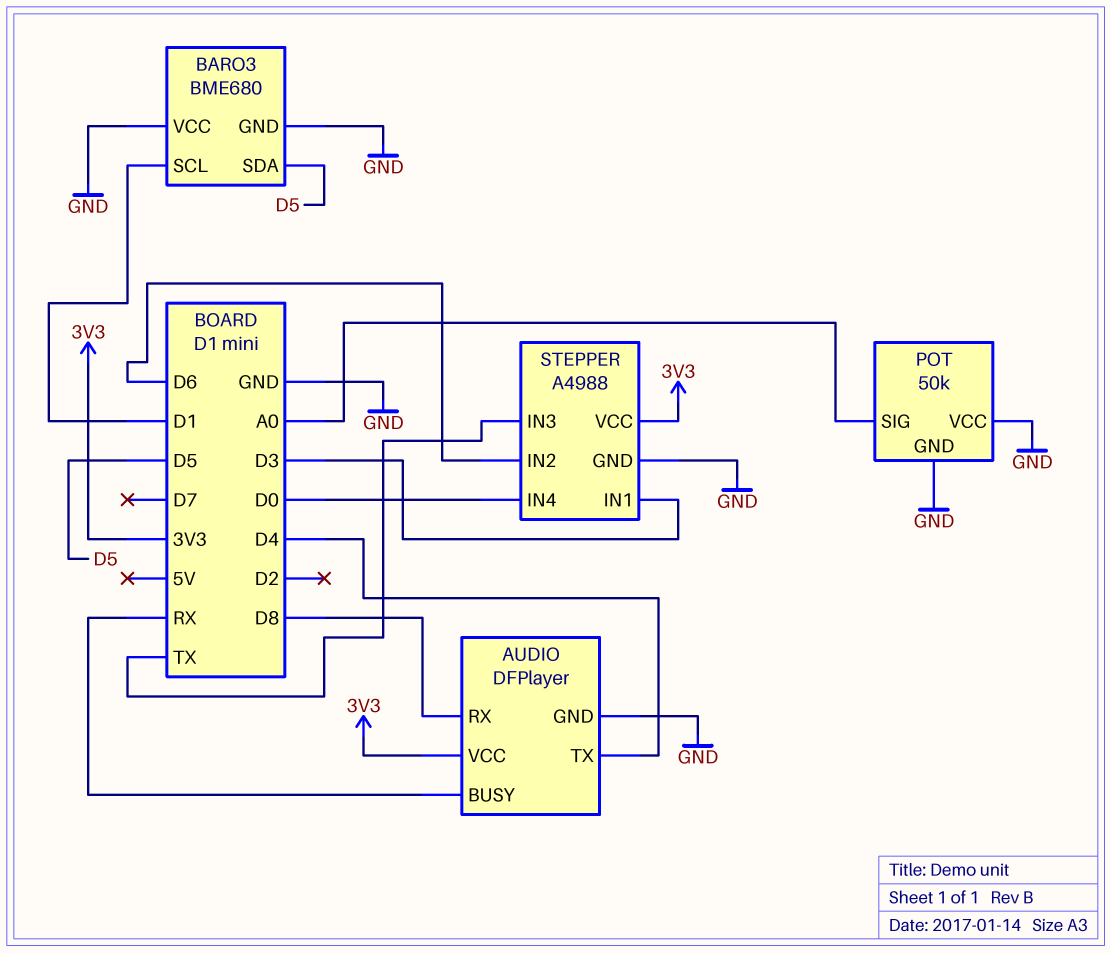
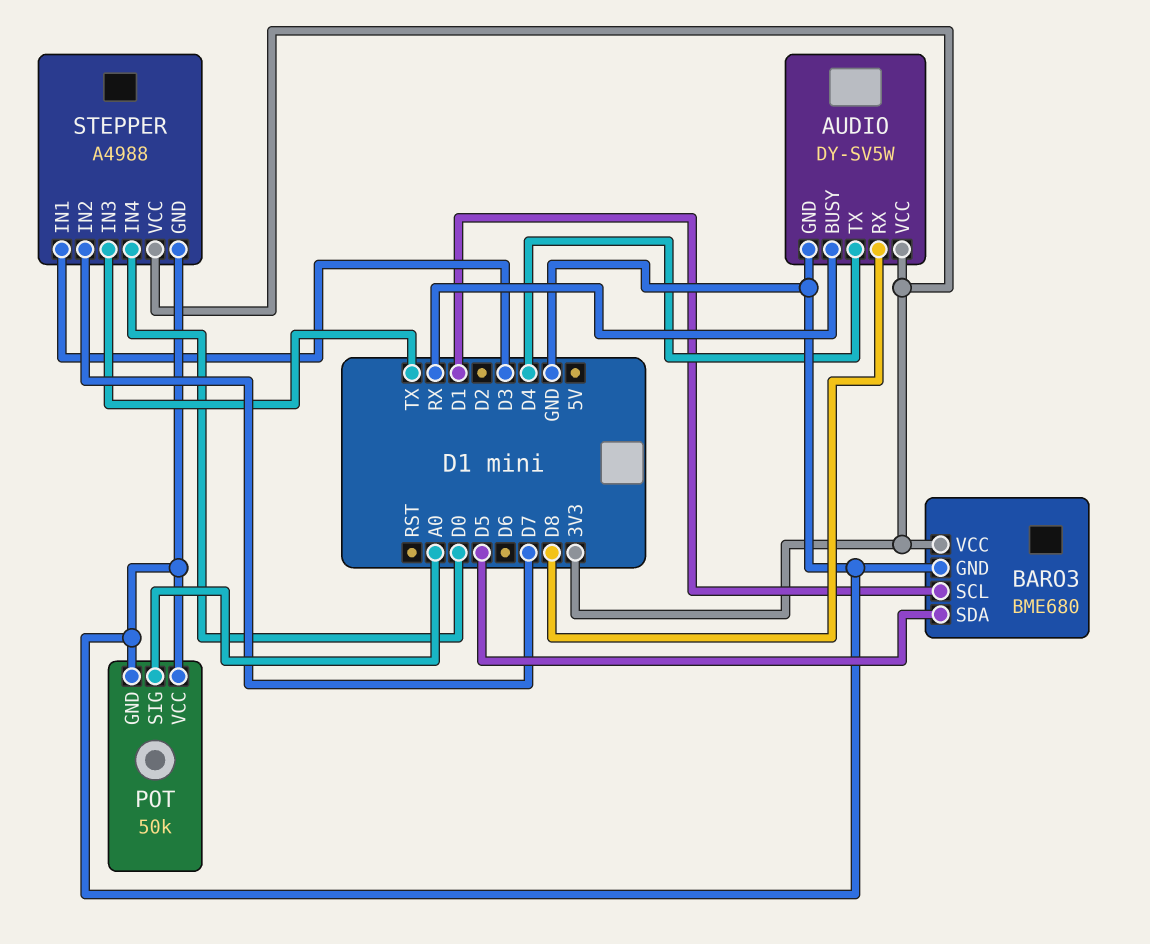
AUDIO: DFPlayer -> DY-SV5W
BARO3 pin VCC: GND -> 3V3
STEPPER pin IN2: D6 -> D7

